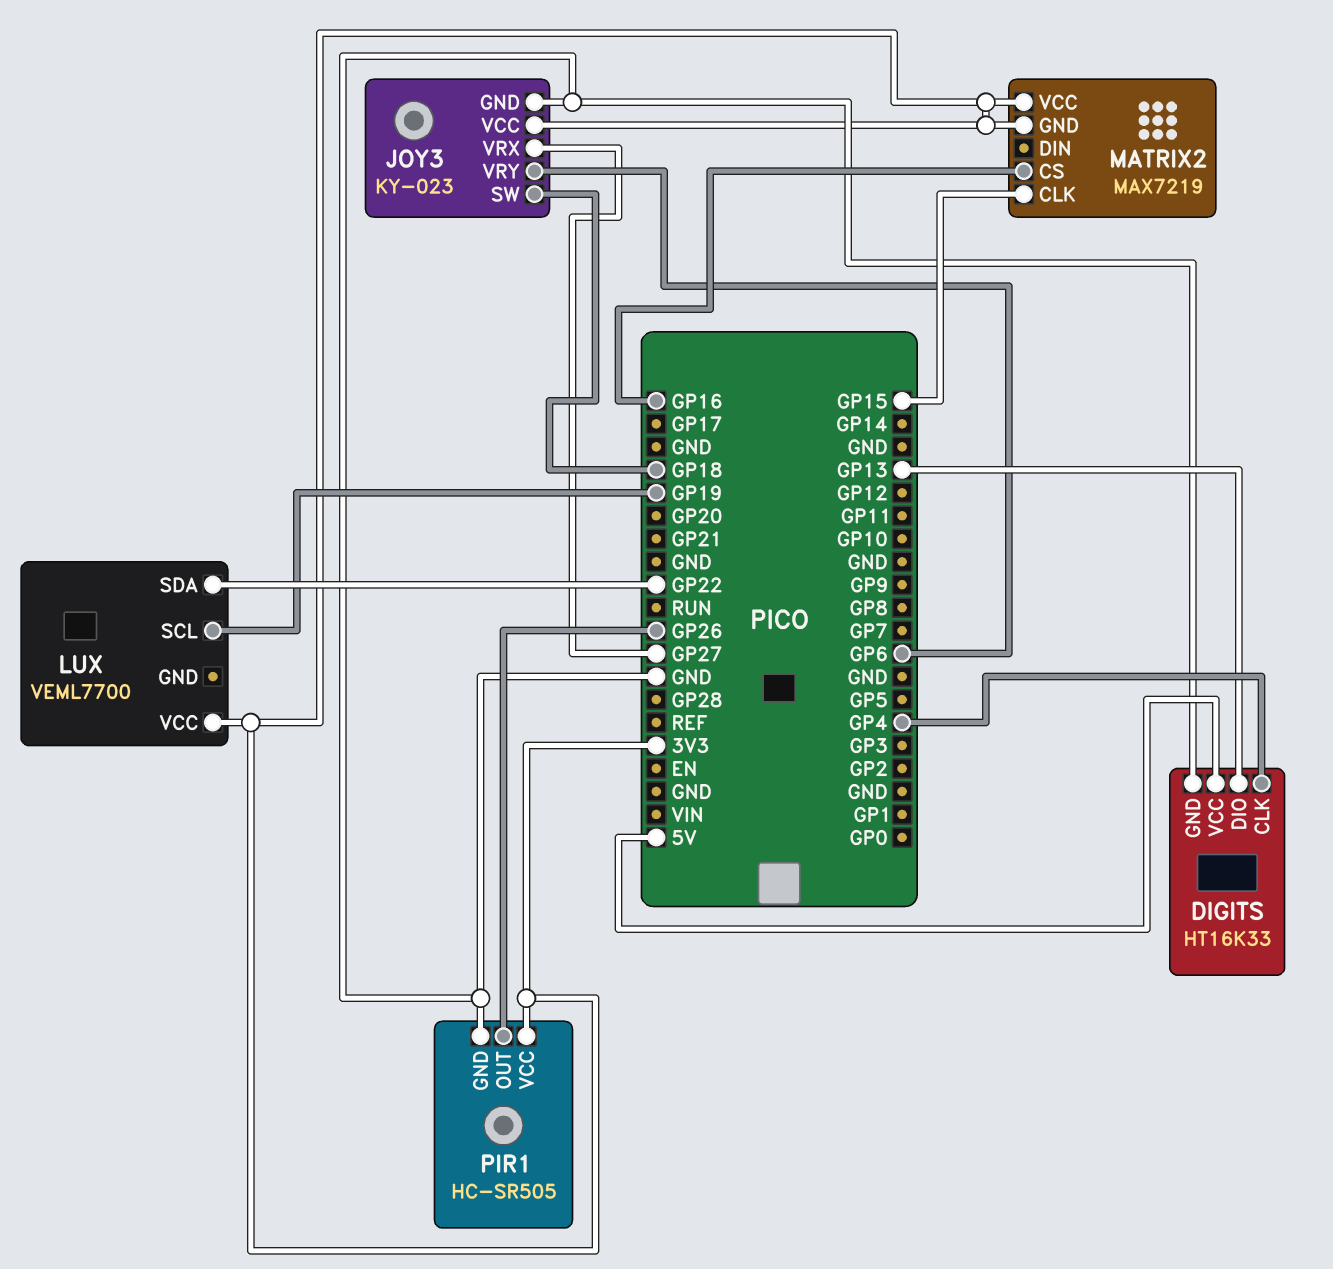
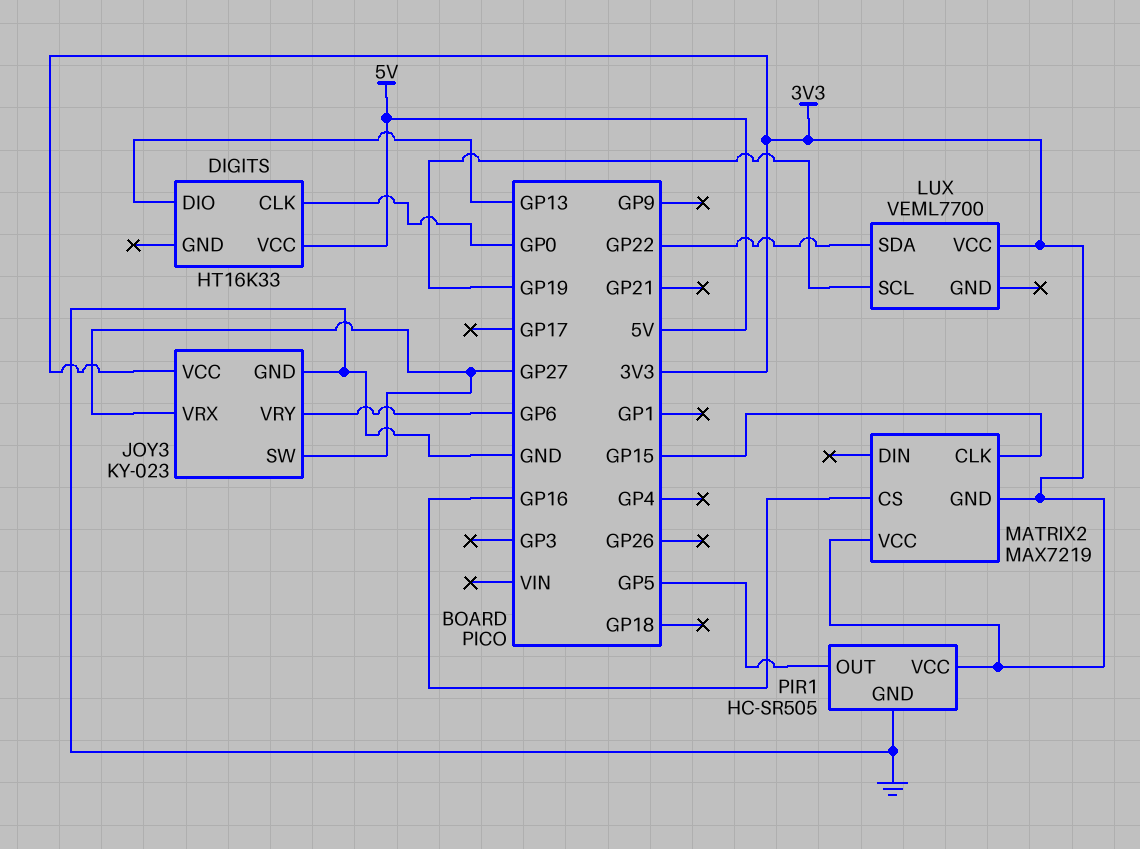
DIGITS pin CLK: GP4 -> GP0
DIGITS pin GND: GND -> none
JOY3 pin SW: GP18 -> GP27
PIR1 pin OUT: GP26 -> GP5

